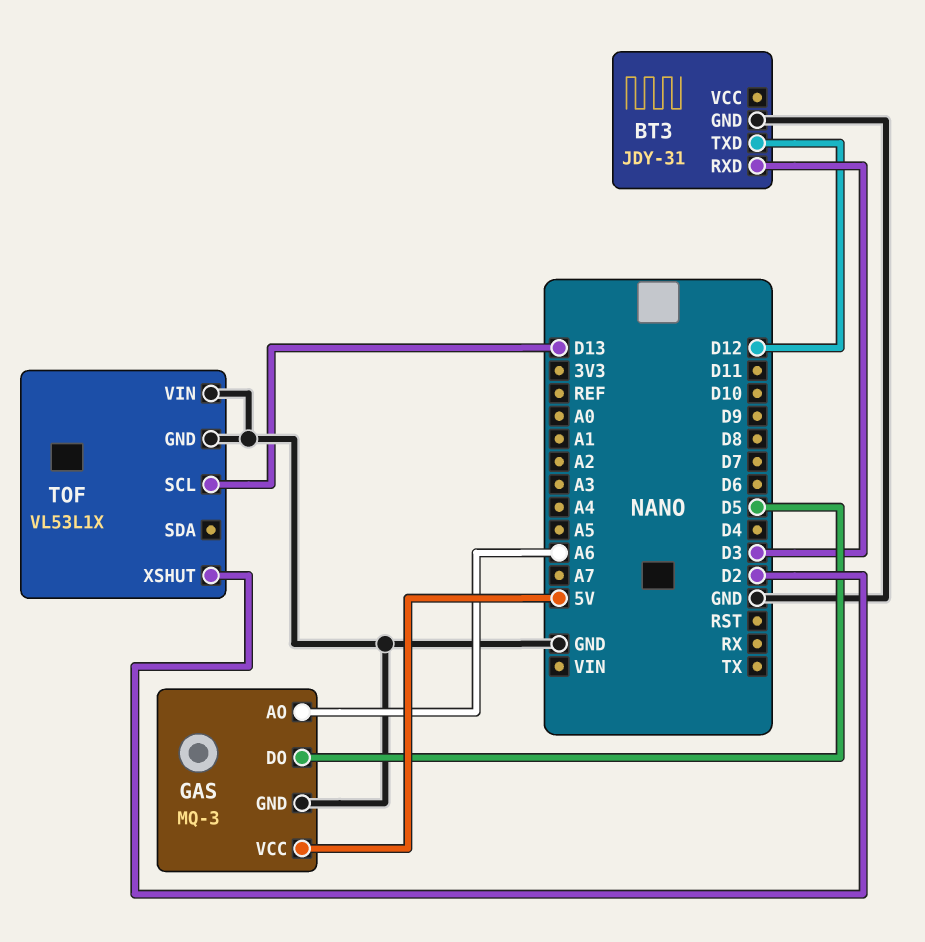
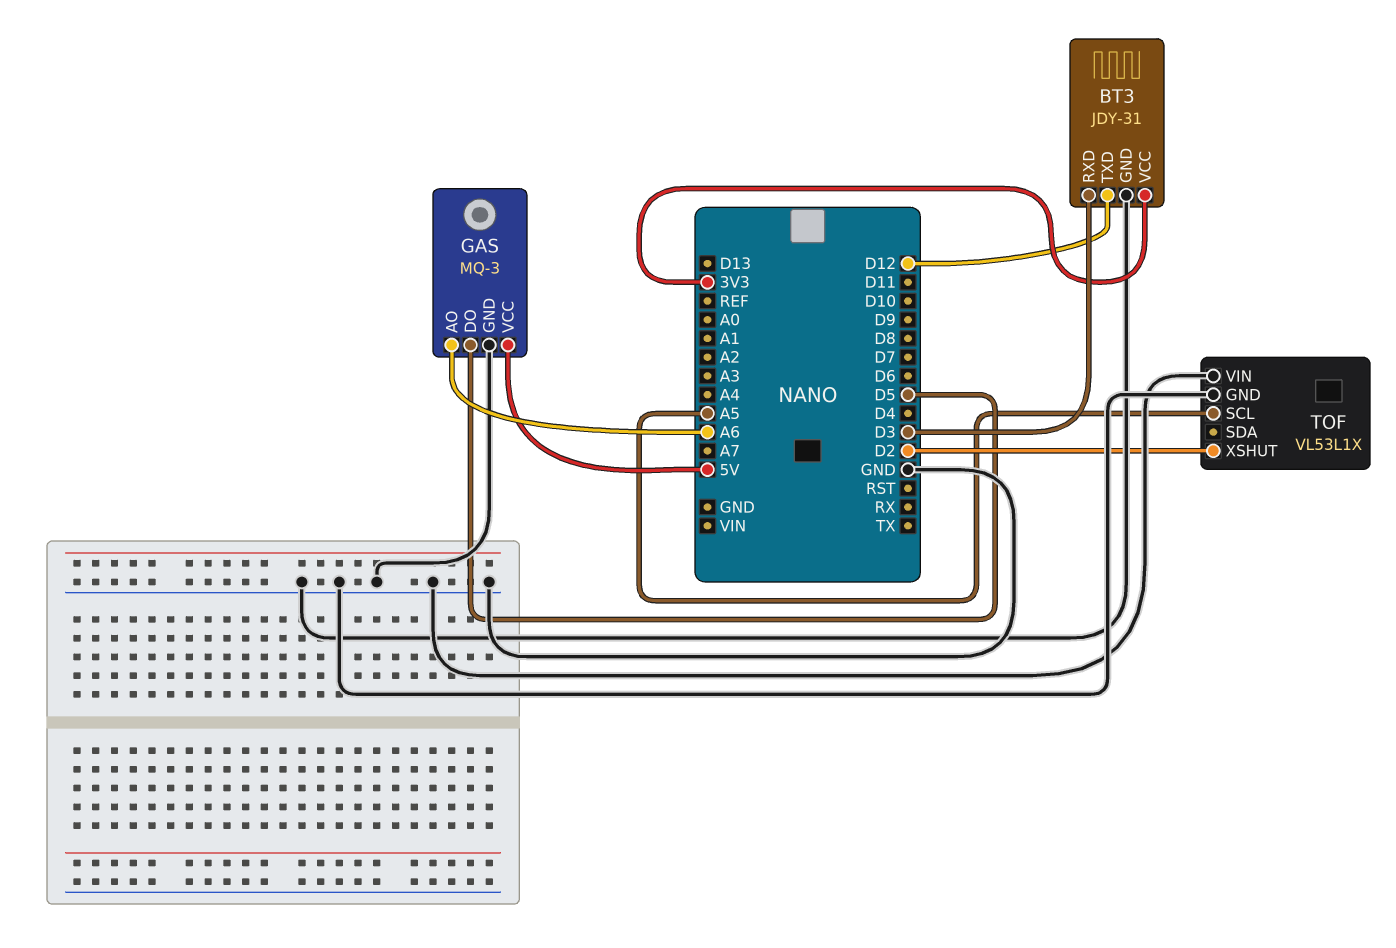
BT3 pin VCC: none -> 3V3
TOF pin SCL: D13 -> A5

